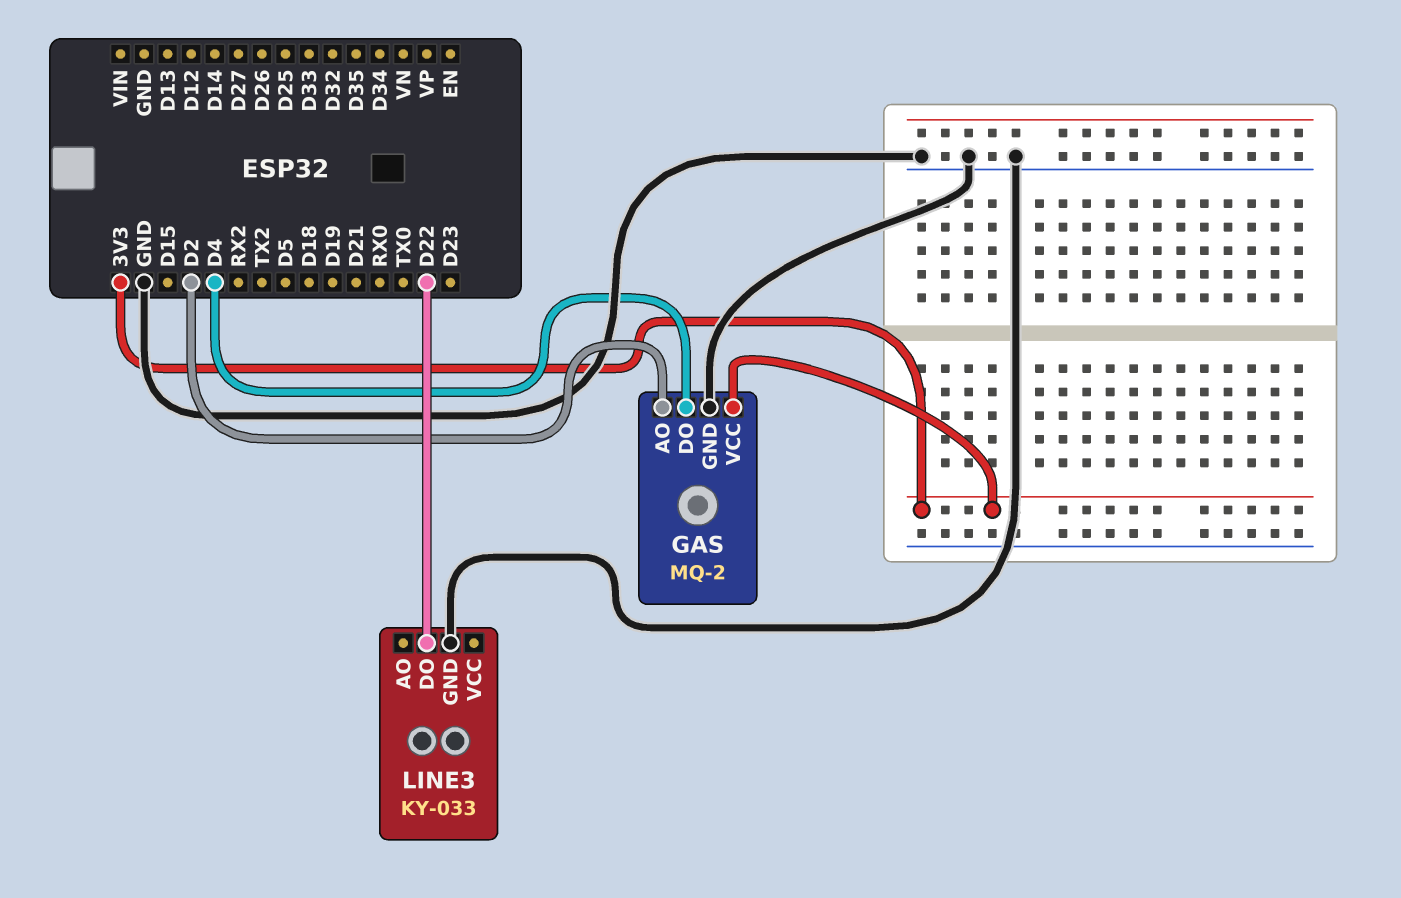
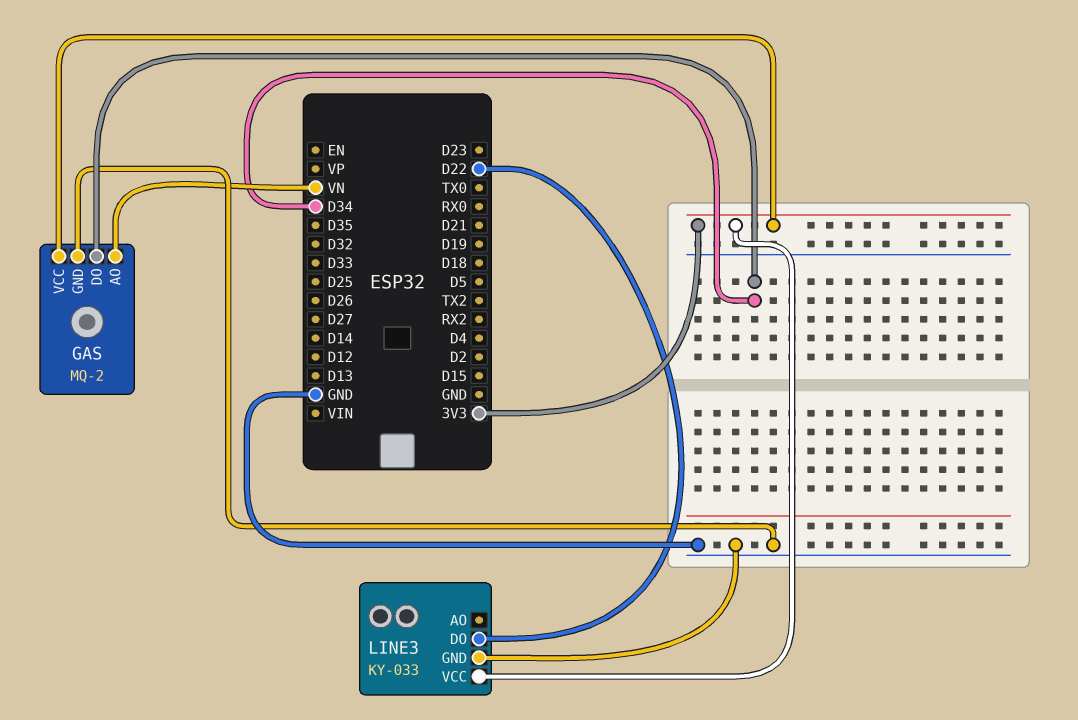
GAS pin AO: D2 -> VN
GAS pin DO: D4 -> D34
LINE3 pin VCC: none -> 3V3

